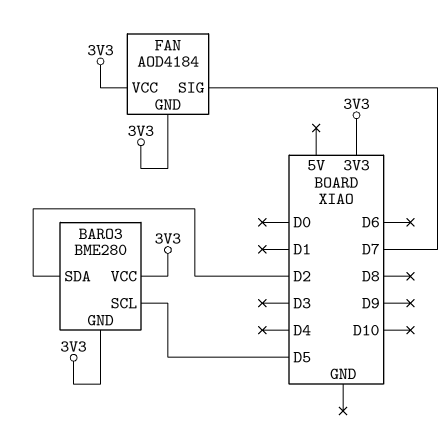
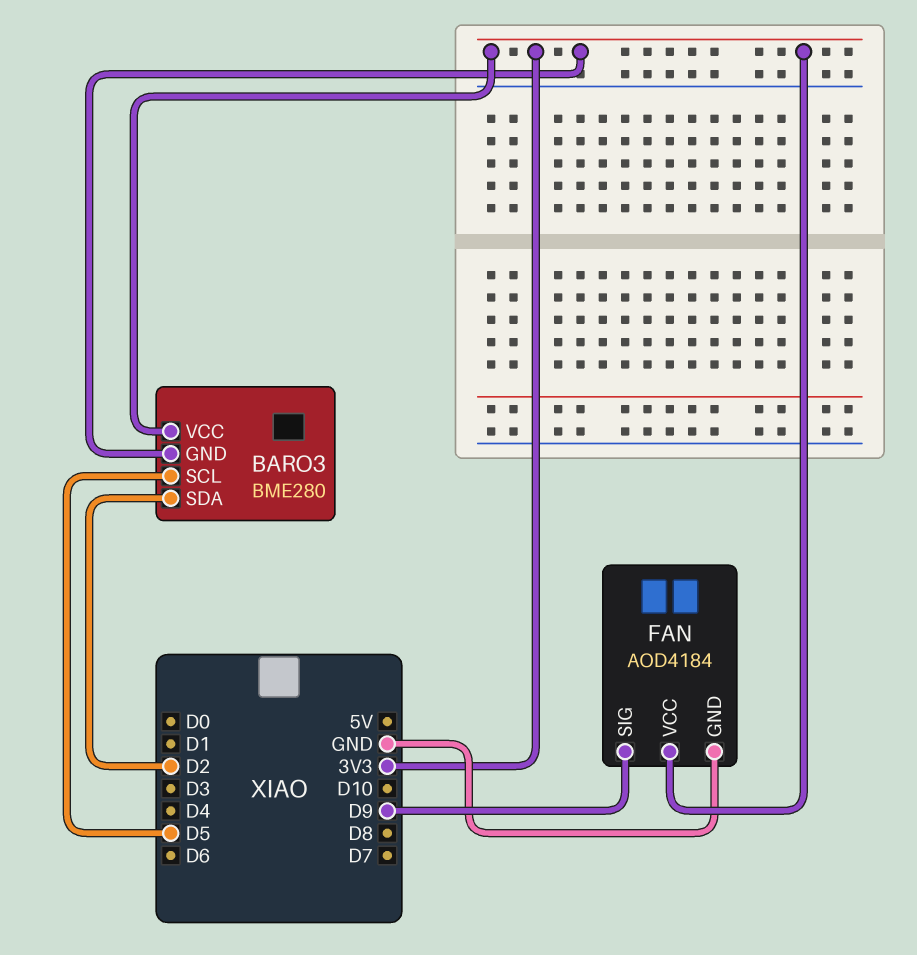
FAN pin GND: 3V3 -> GND
FAN pin SIG: D7 -> D9

